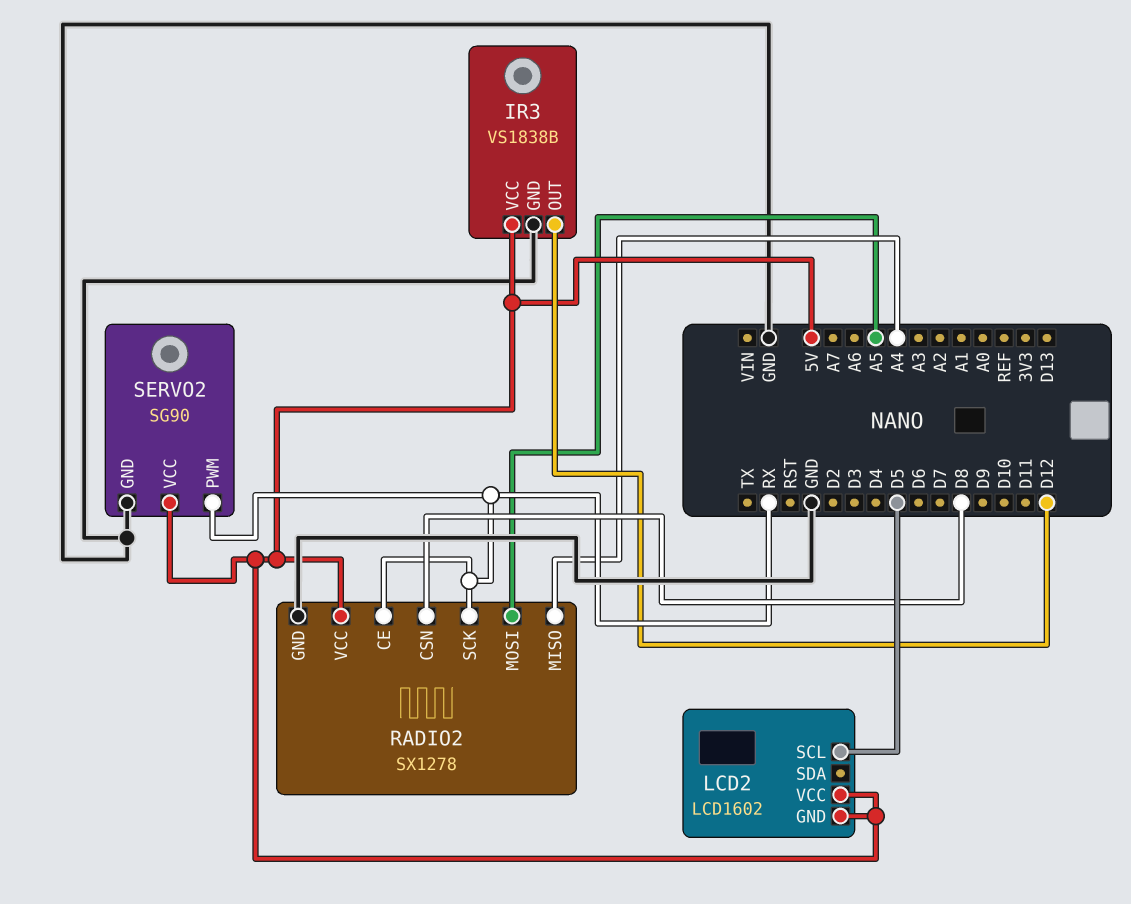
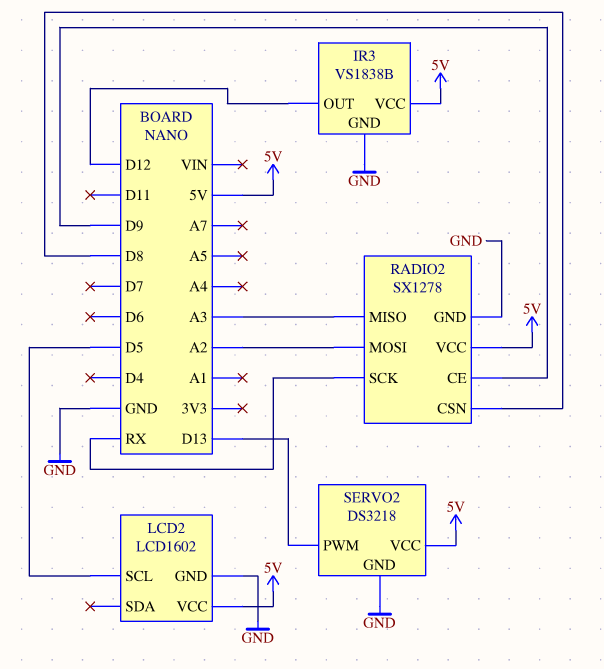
LCD2 pin GND: 5V -> GND
RADIO2 pin CE: RX -> D9
RADIO2 pin MISO: A4 -> A3
RADIO2 pin MOSI: A5 -> A2
SERVO2: SG90 -> DS3218
SERVO2 pin PWM: RX -> D13

